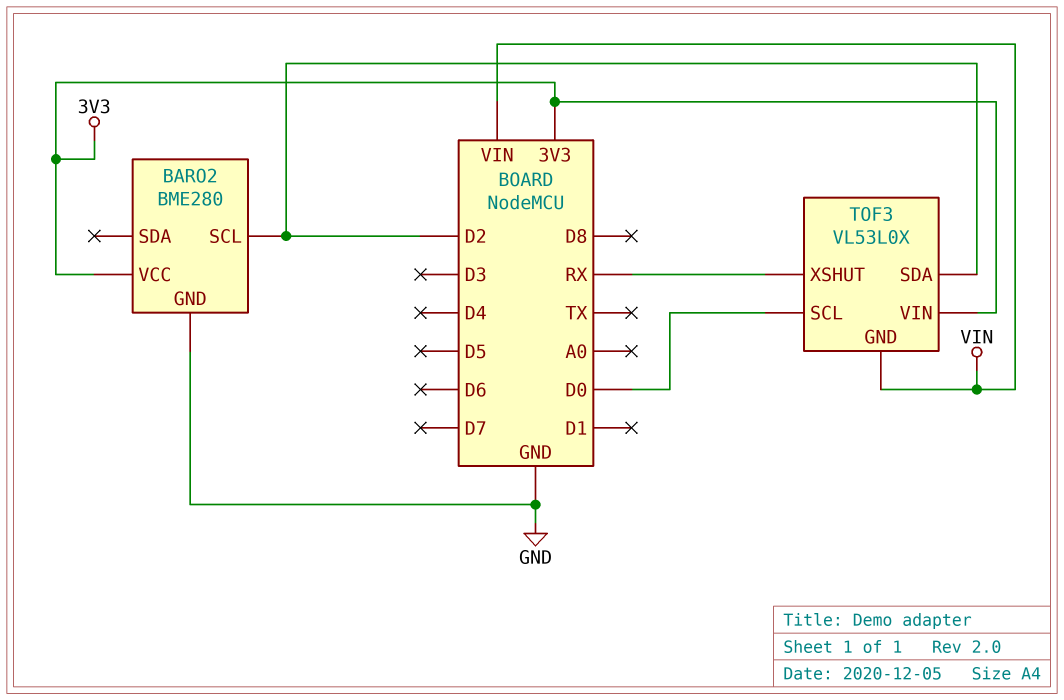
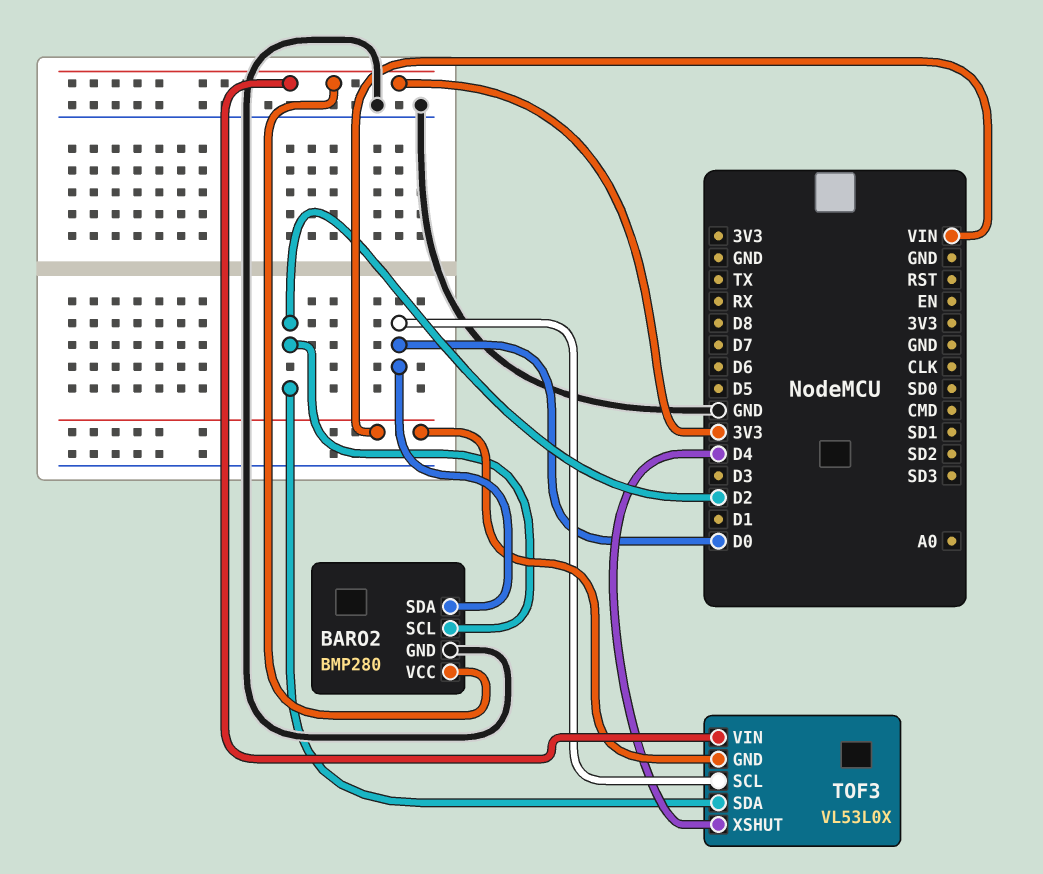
BARO2: BME280 -> BMP280
BARO2 pin SDA: none -> D0
TOF3 pin XSHUT: RX -> D4

